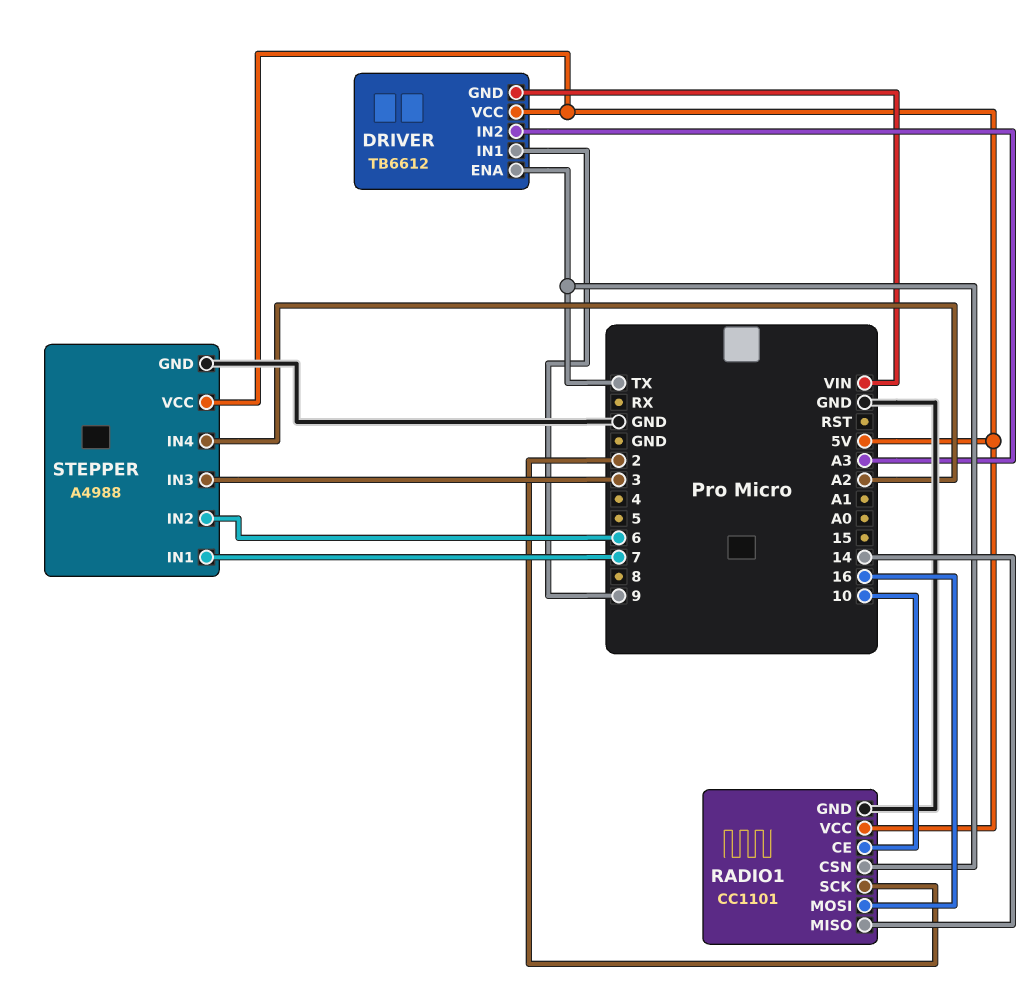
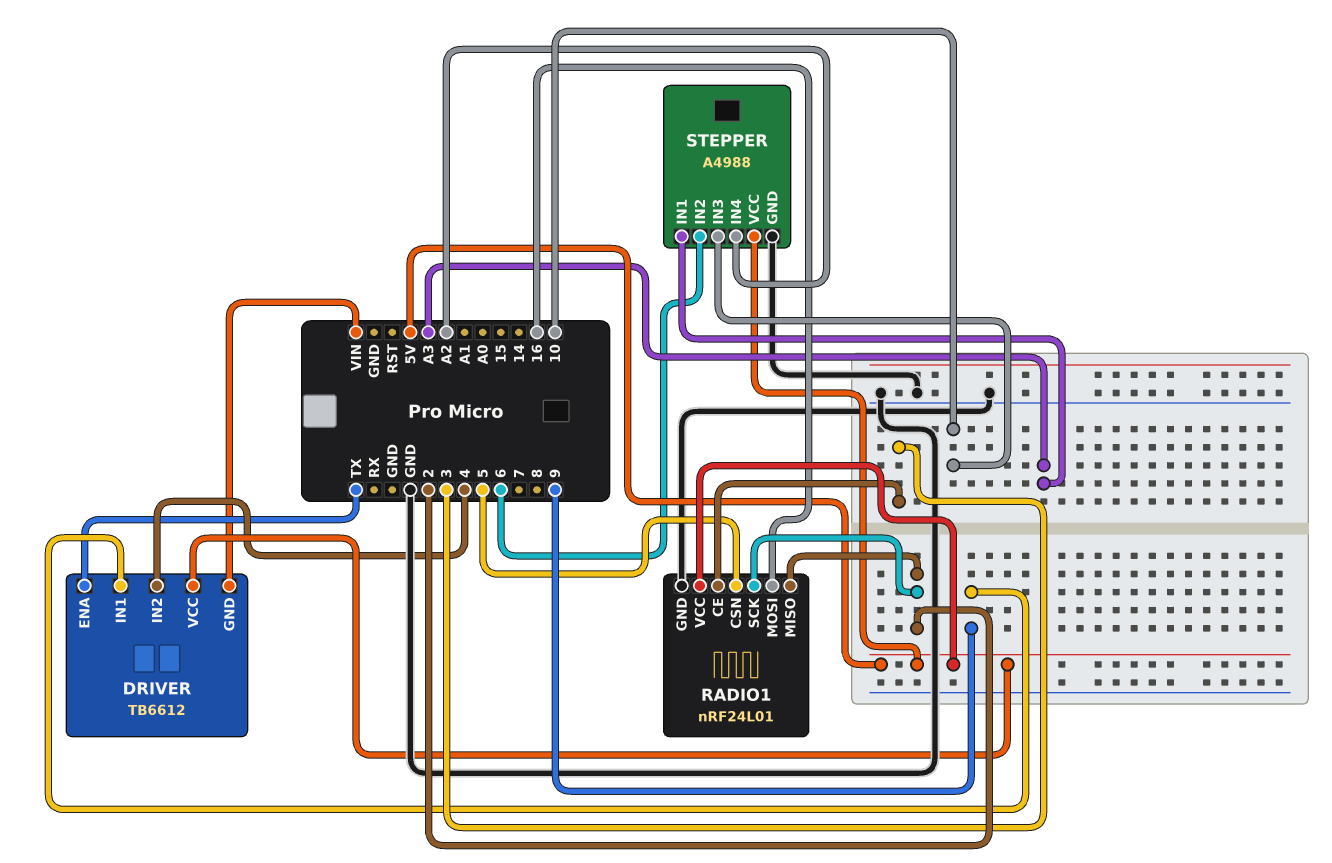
DRIVER pin IN2: A3 -> 4
RADIO1: CC1101 -> nRF24L01
RADIO1 pin CE: 10 -> 3
RADIO1 pin CSN: TX -> 5
RADIO1 pin MISO: 14 -> 2
STEPPER pin IN1: 7 -> A3
STEPPER pin IN3: 3 -> 10

